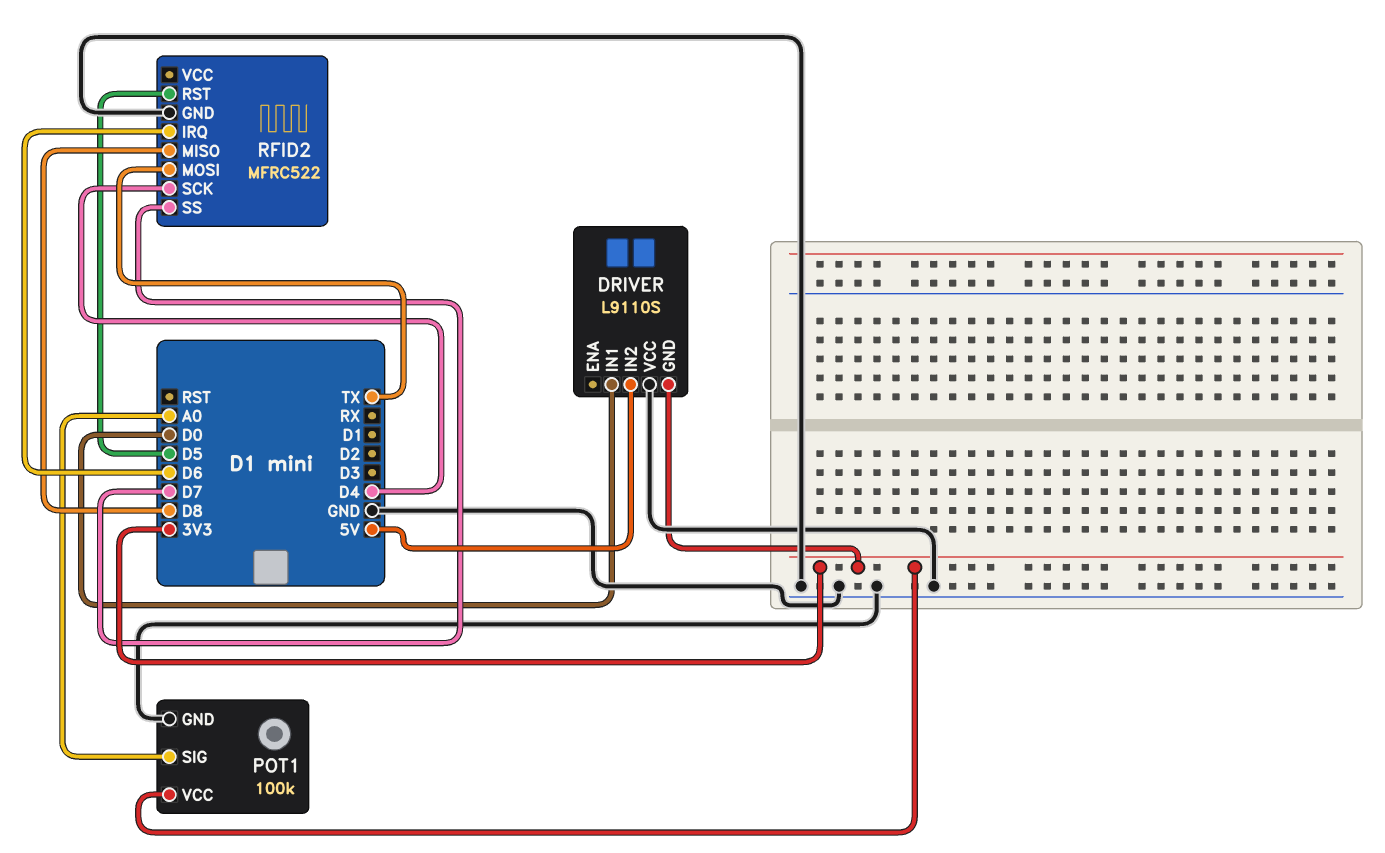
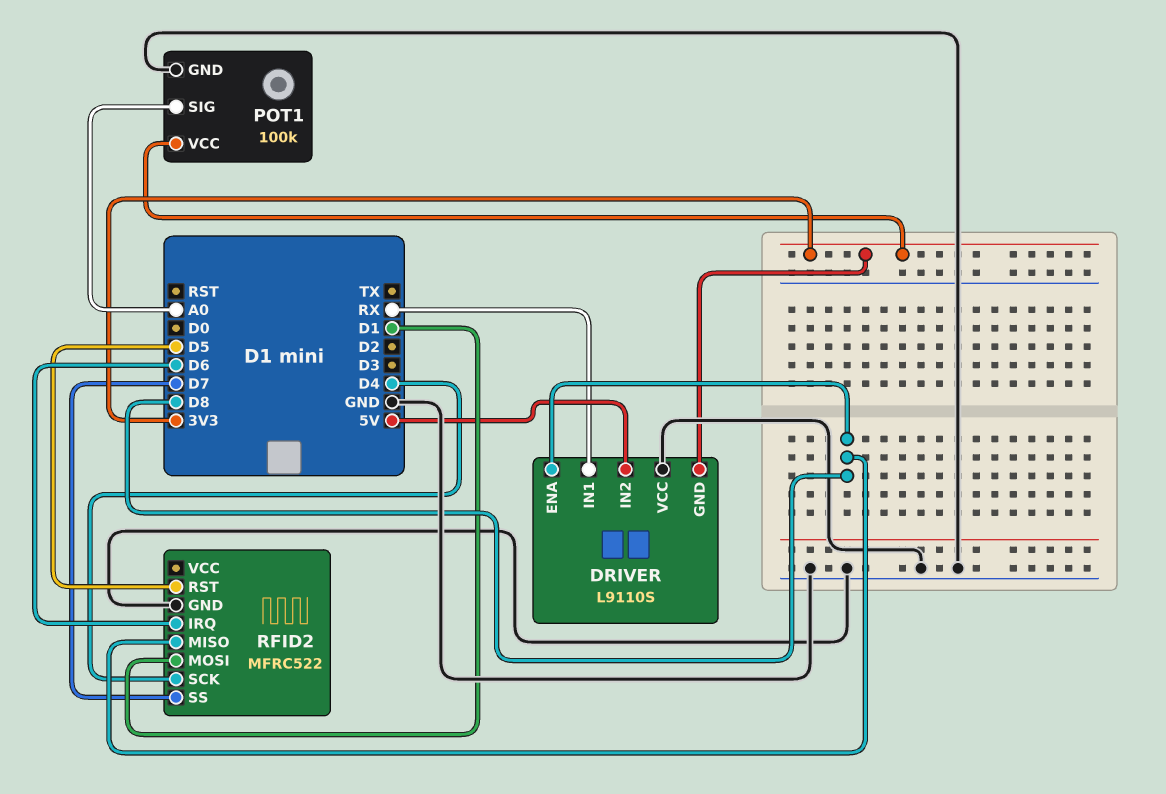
DRIVER pin ENA: none -> D8
DRIVER pin IN1: D0 -> RX
RFID2 pin MOSI: TX -> D1

